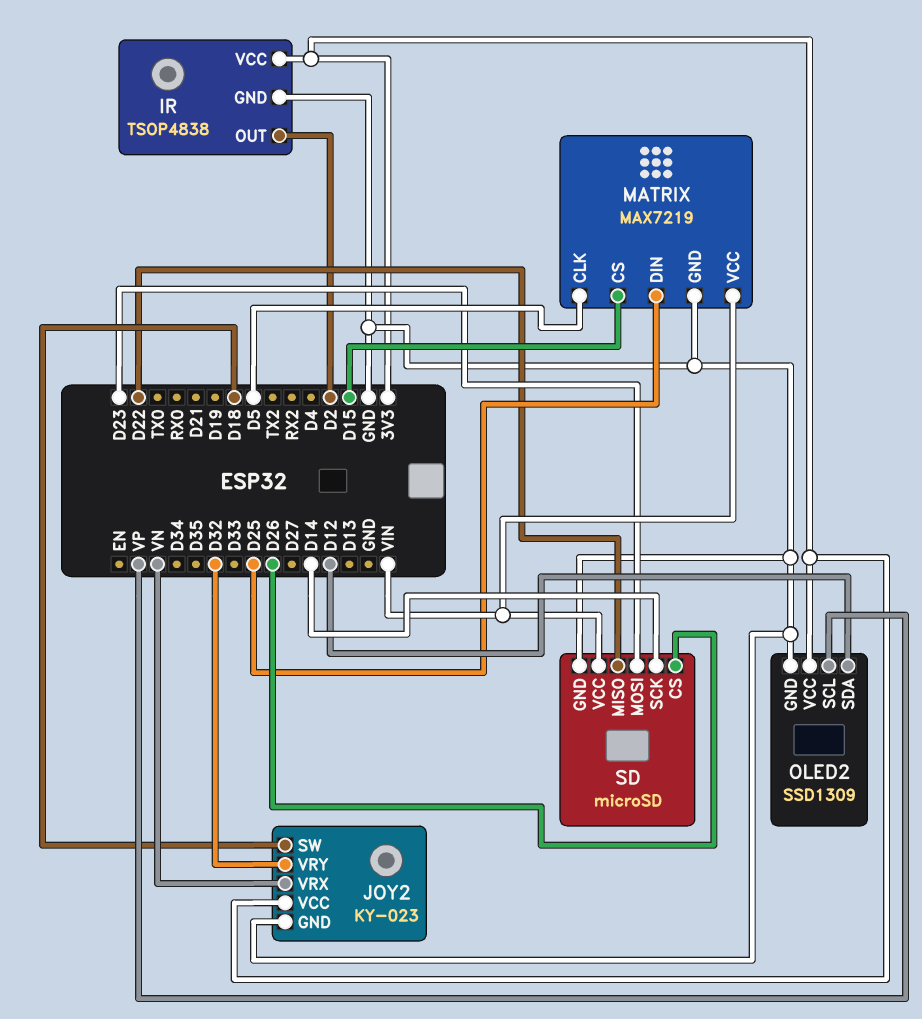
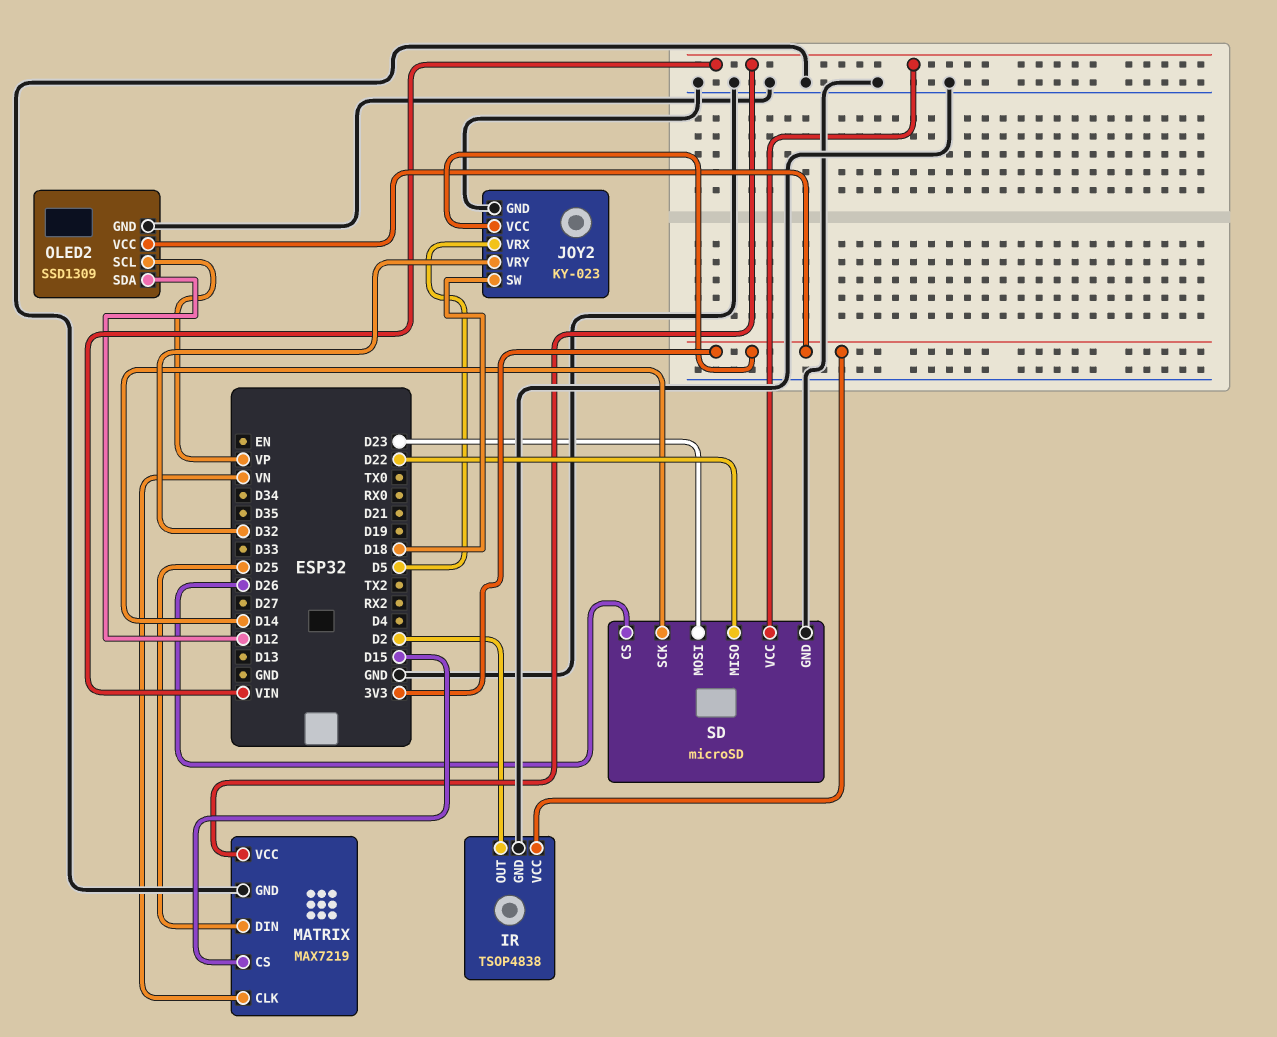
JOY2 pin VRX: VN -> D5
MATRIX pin CLK: D5 -> VN

